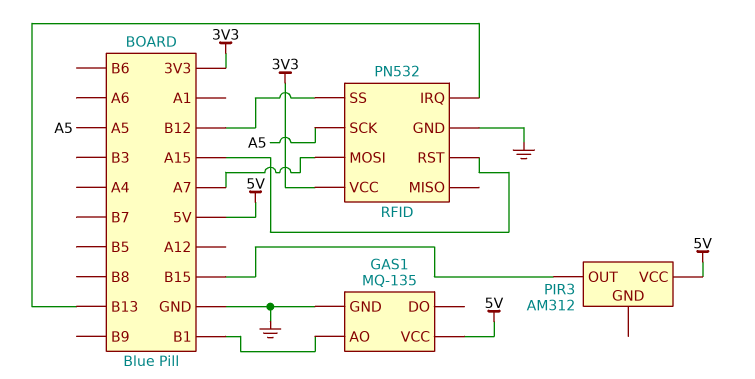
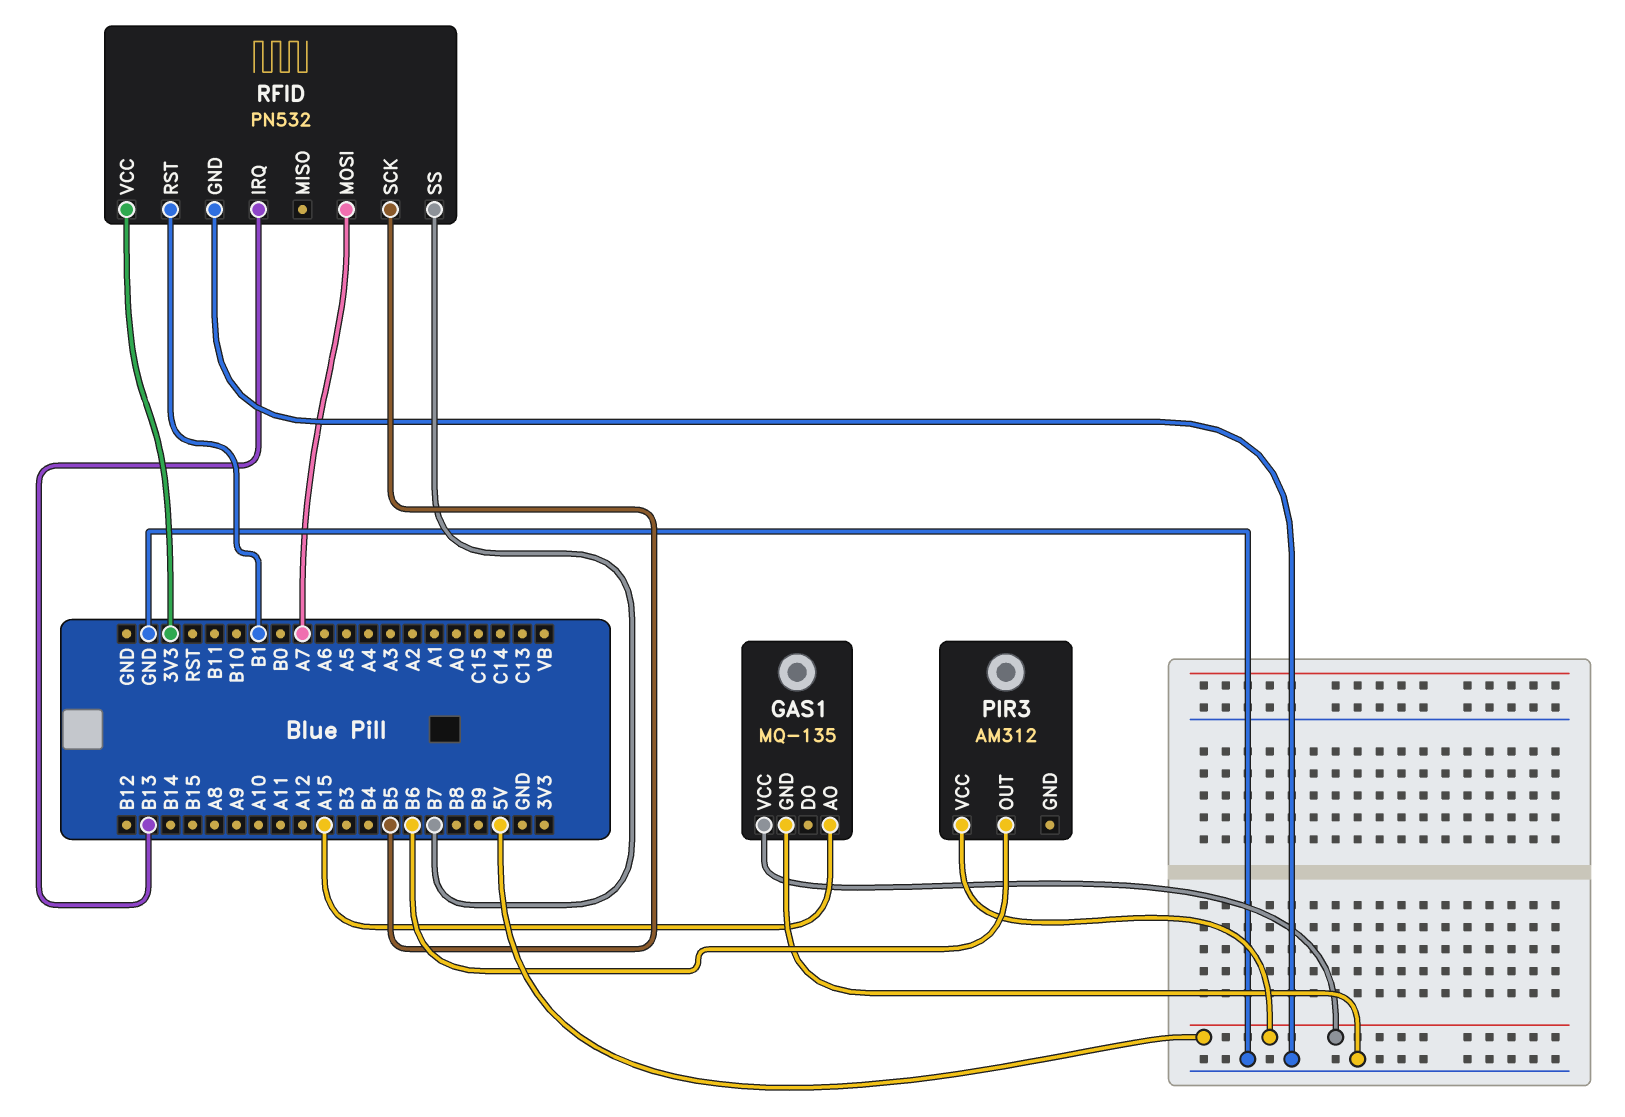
GAS1 pin AO: B1 -> A15
PIR3 pin OUT: B15 -> B6
RFID pin RST: A15 -> B1
RFID pin SCK: A5 -> B5
RFID pin SS: B12 -> B7

